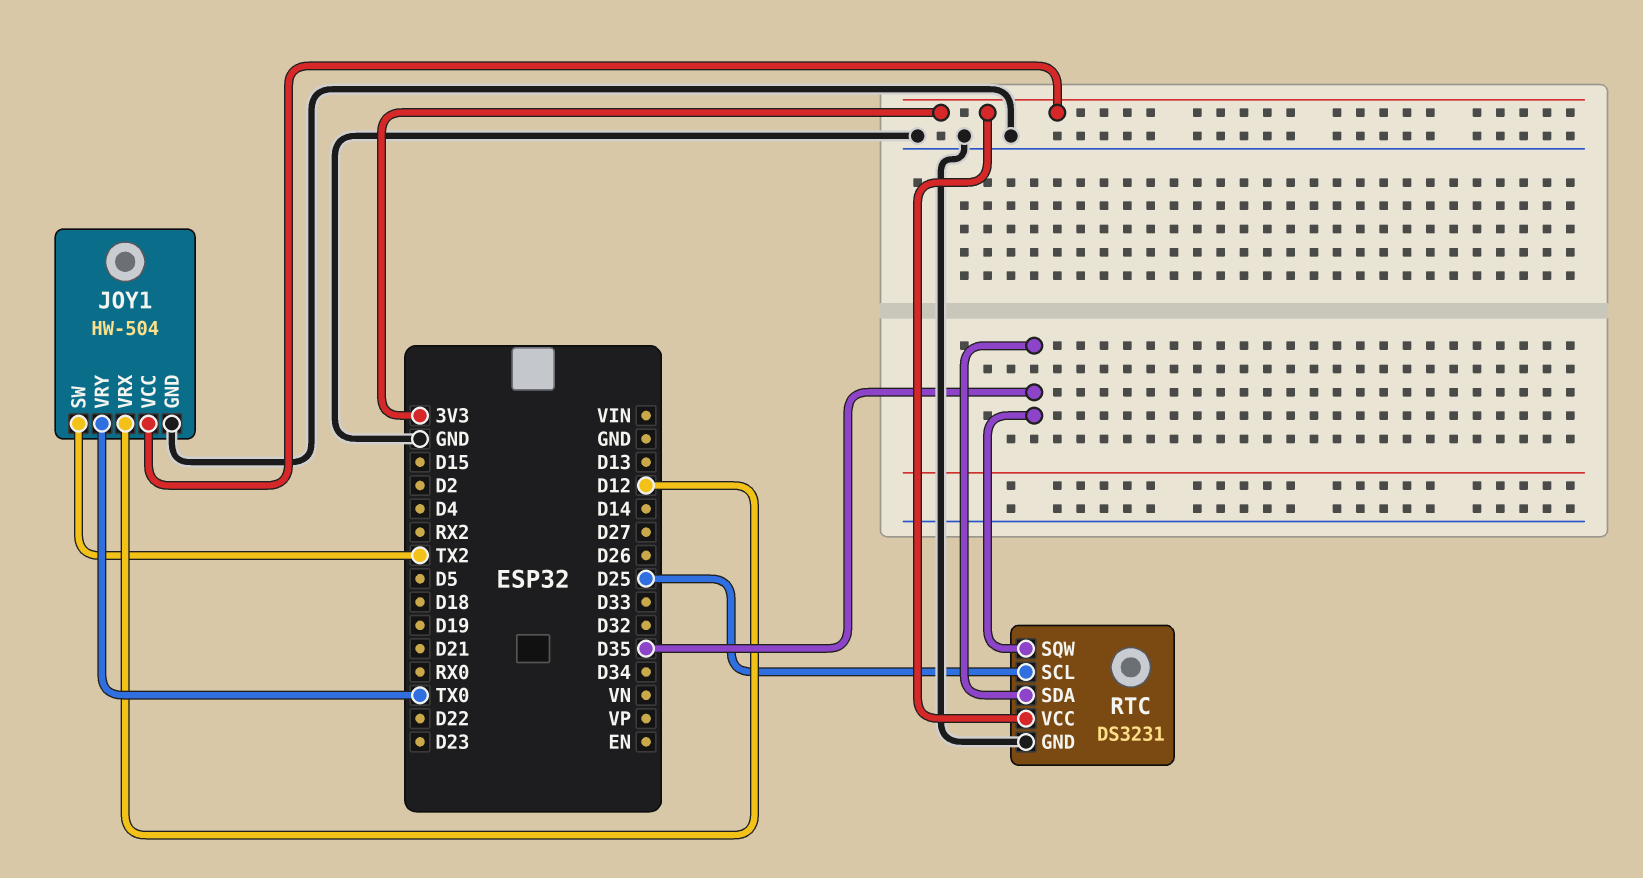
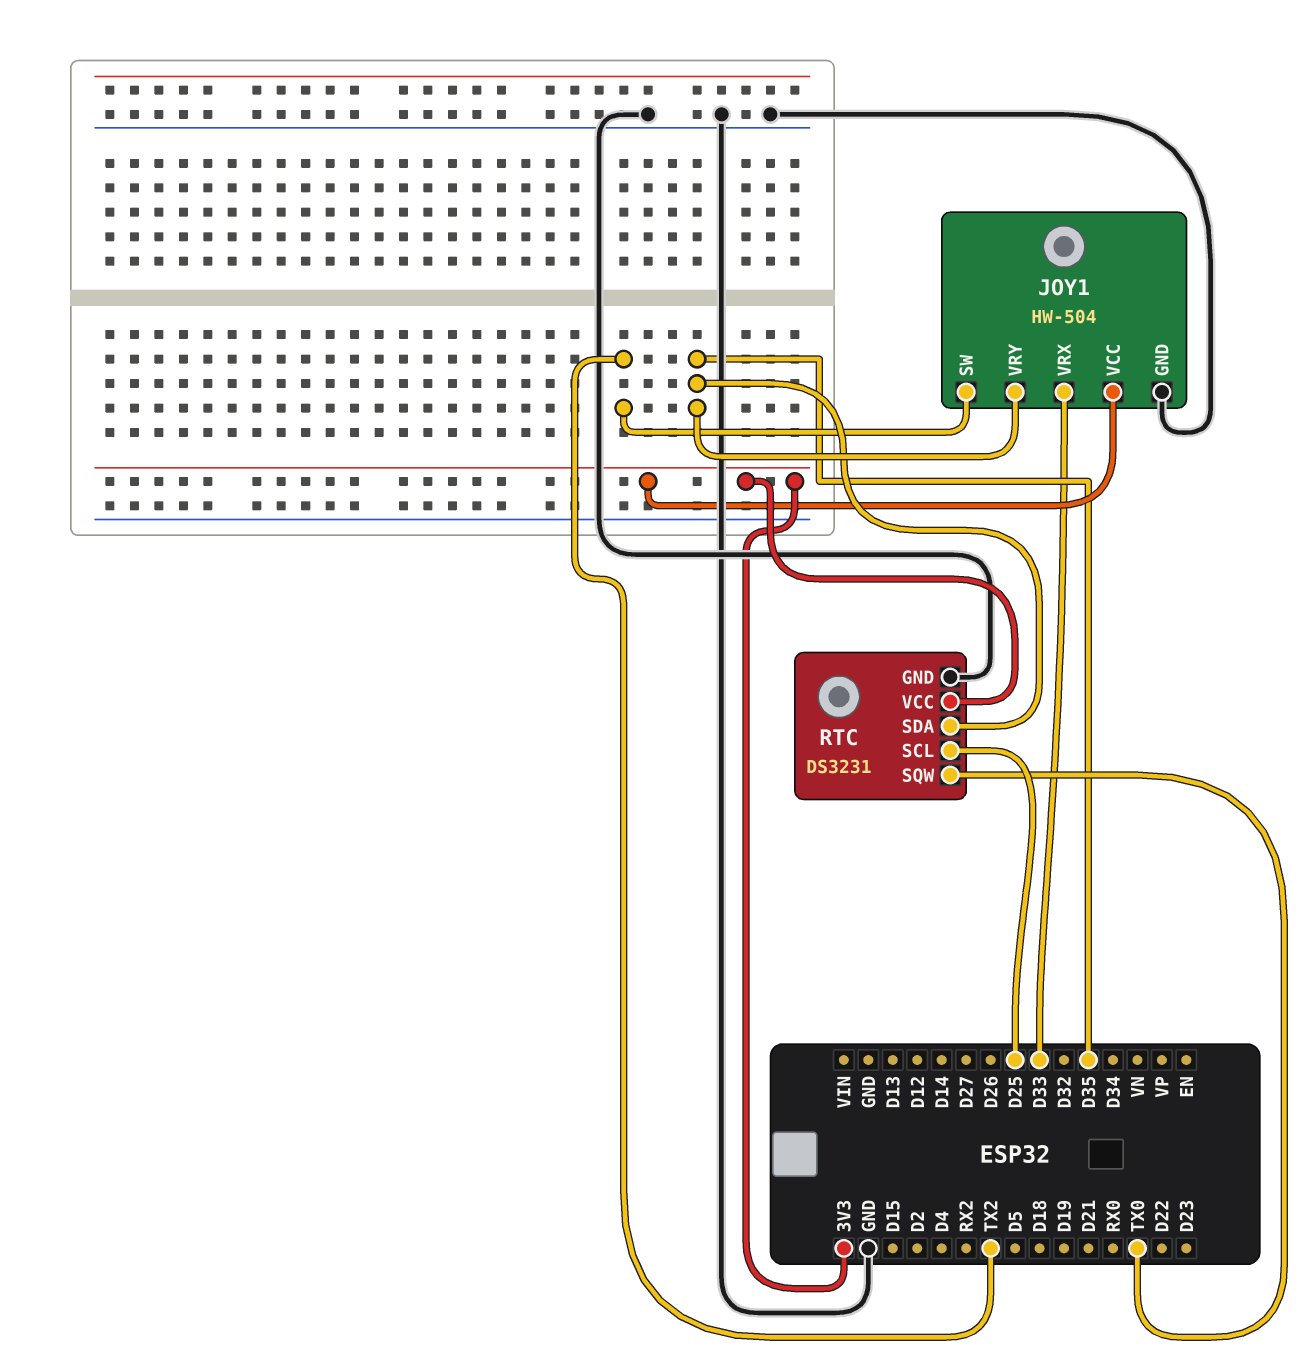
JOY1 pin VRX: D12 -> D33
JOY1 pin VRY: TX0 -> D35
RTC pin SQW: D35 -> TX0

